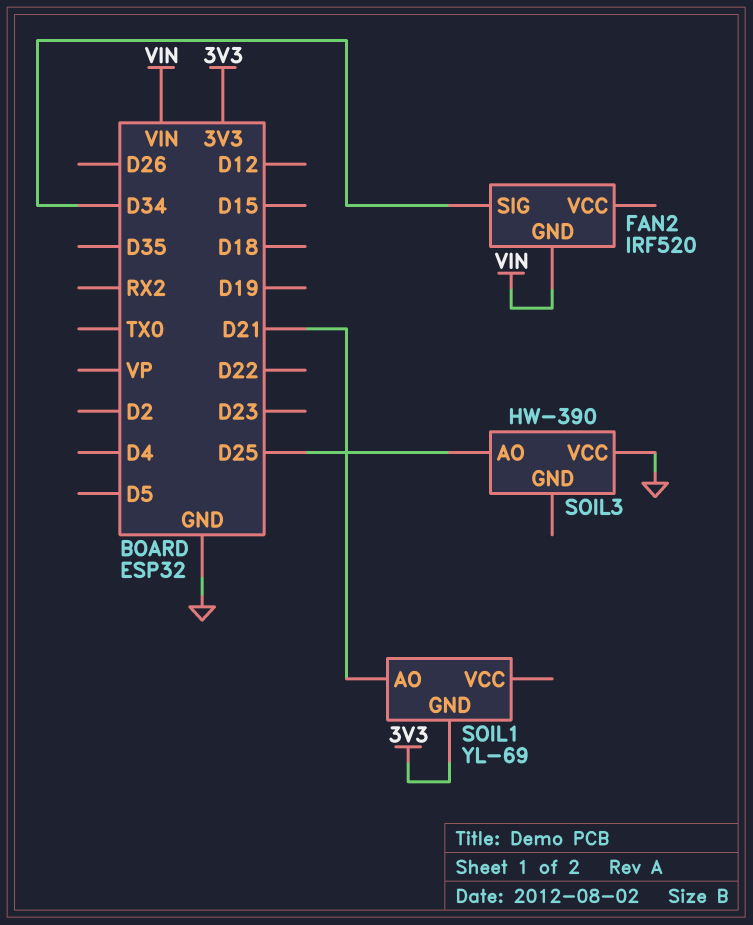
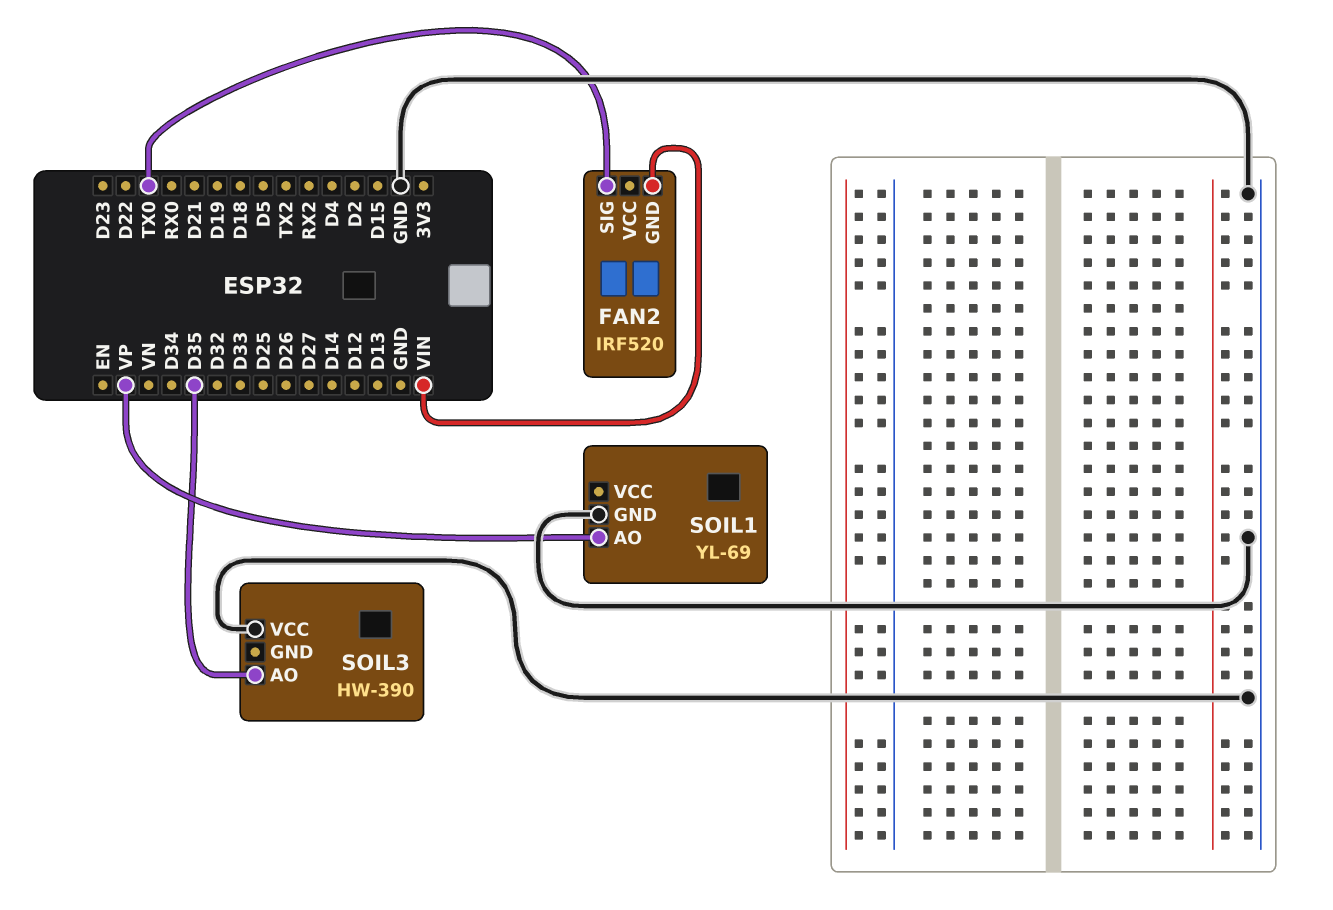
FAN2 pin SIG: D34 -> TX0
SOIL1 pin AO: D21 -> VP
SOIL1 pin GND: 3V3 -> GND
SOIL3 pin AO: D25 -> D35

